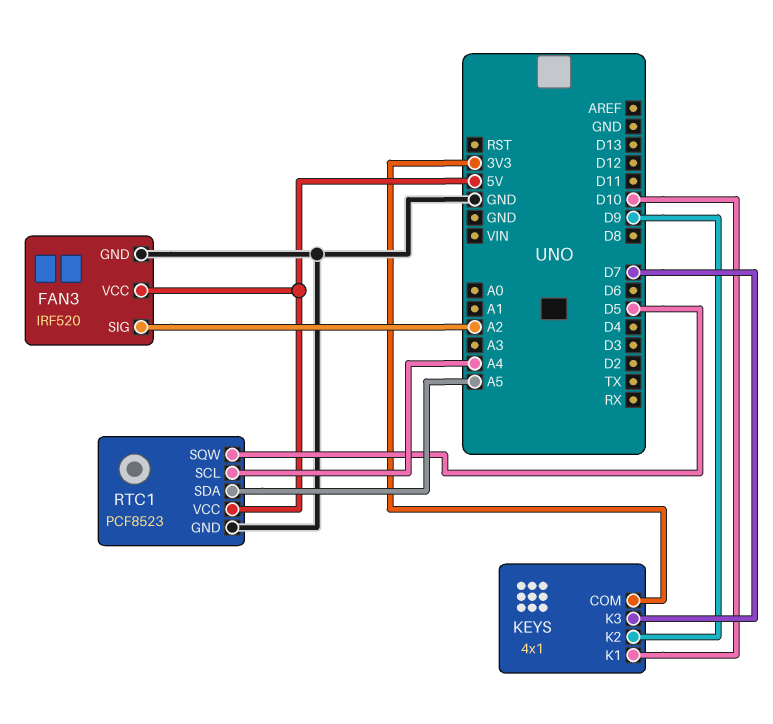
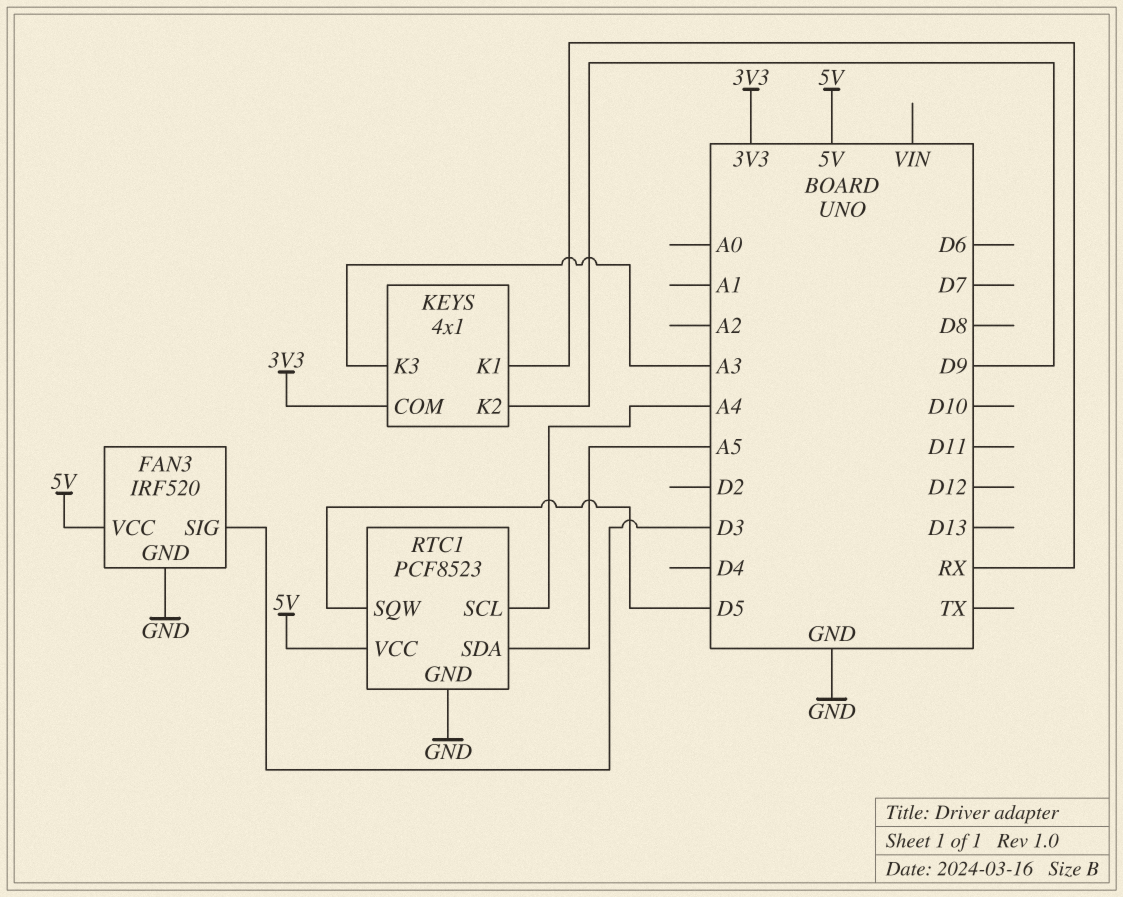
FAN3 pin SIG: A2 -> D3
KEYS pin K1: D10 -> RX
KEYS pin K3: D7 -> A3

